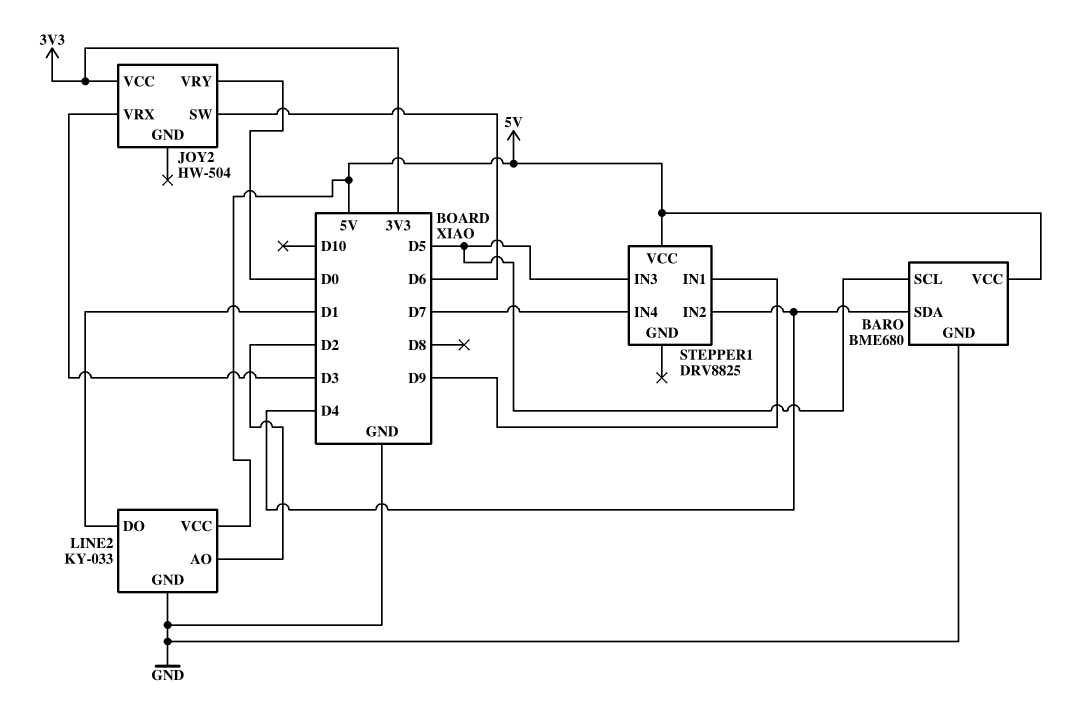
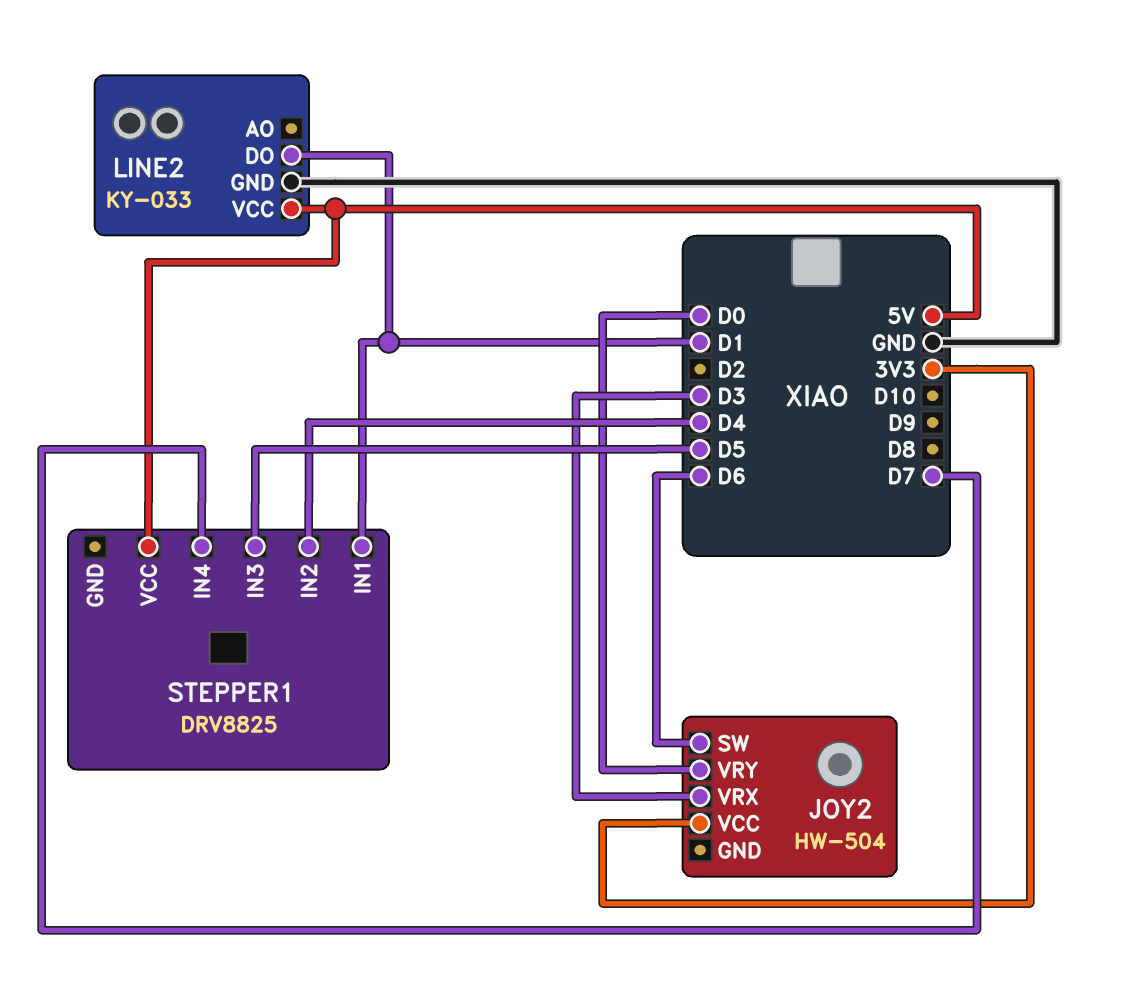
BARO: BME680 -> none
BARO pin GND: GND -> none
BARO pin SCL: D5 -> none
BARO pin SDA: D4 -> none
BARO pin VCC: 5V -> none
LINE2 pin AO: D2 -> none
STEPPER1 pin IN1: D9 -> D1

